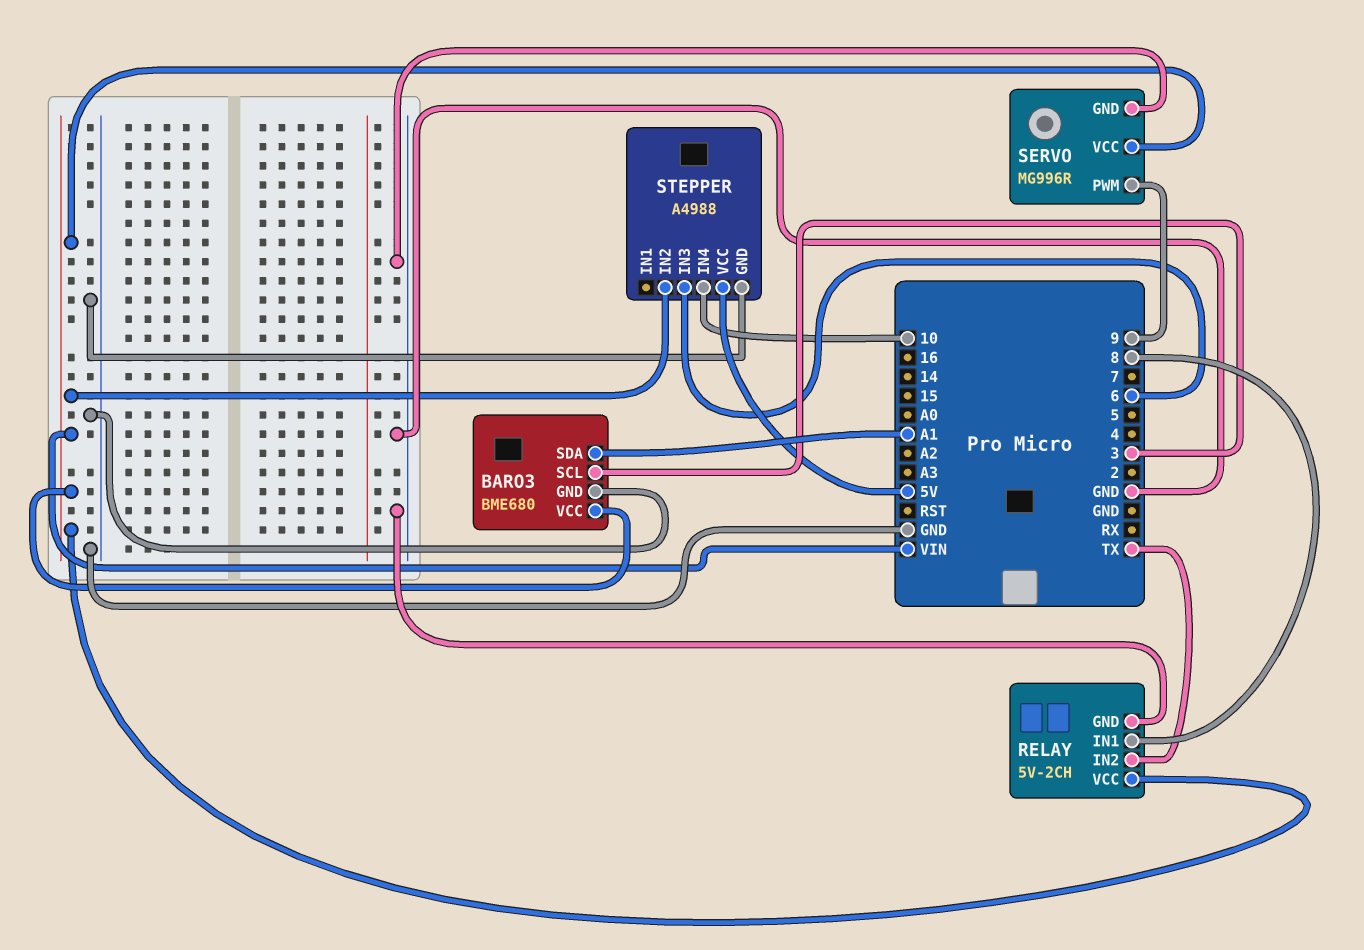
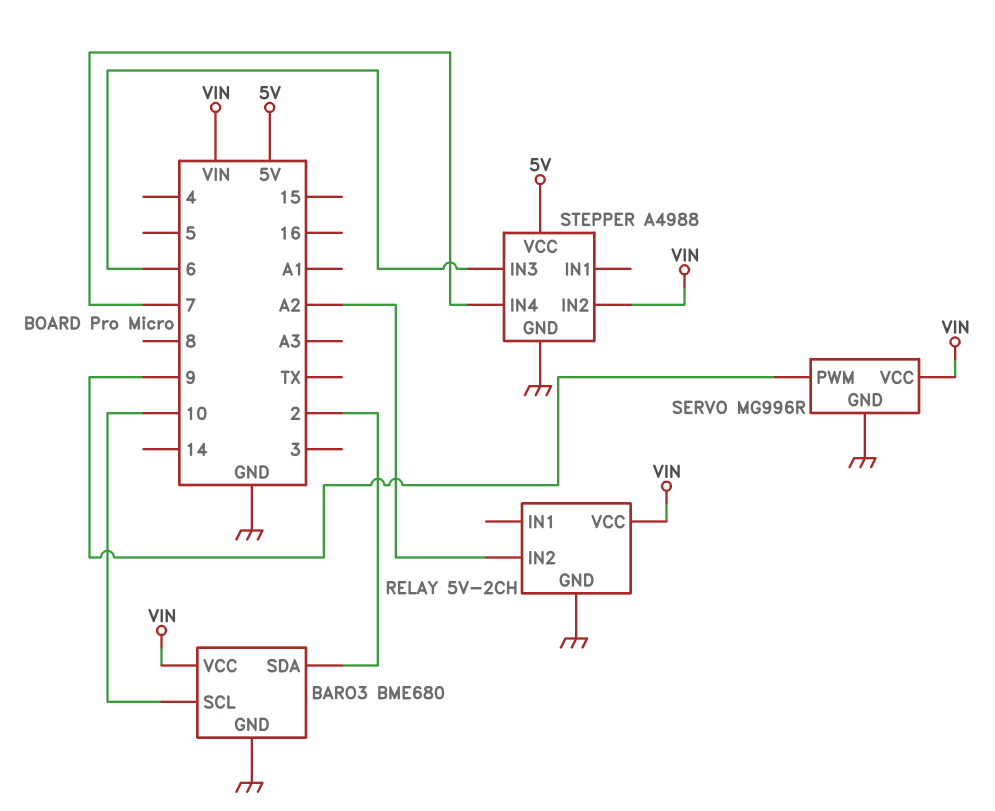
BARO3 pin SCL: 3 -> 10
BARO3 pin SDA: A1 -> 2
RELAY pin IN1: 8 -> none
RELAY pin IN2: TX -> A2
STEPPER pin IN4: 10 -> 7

